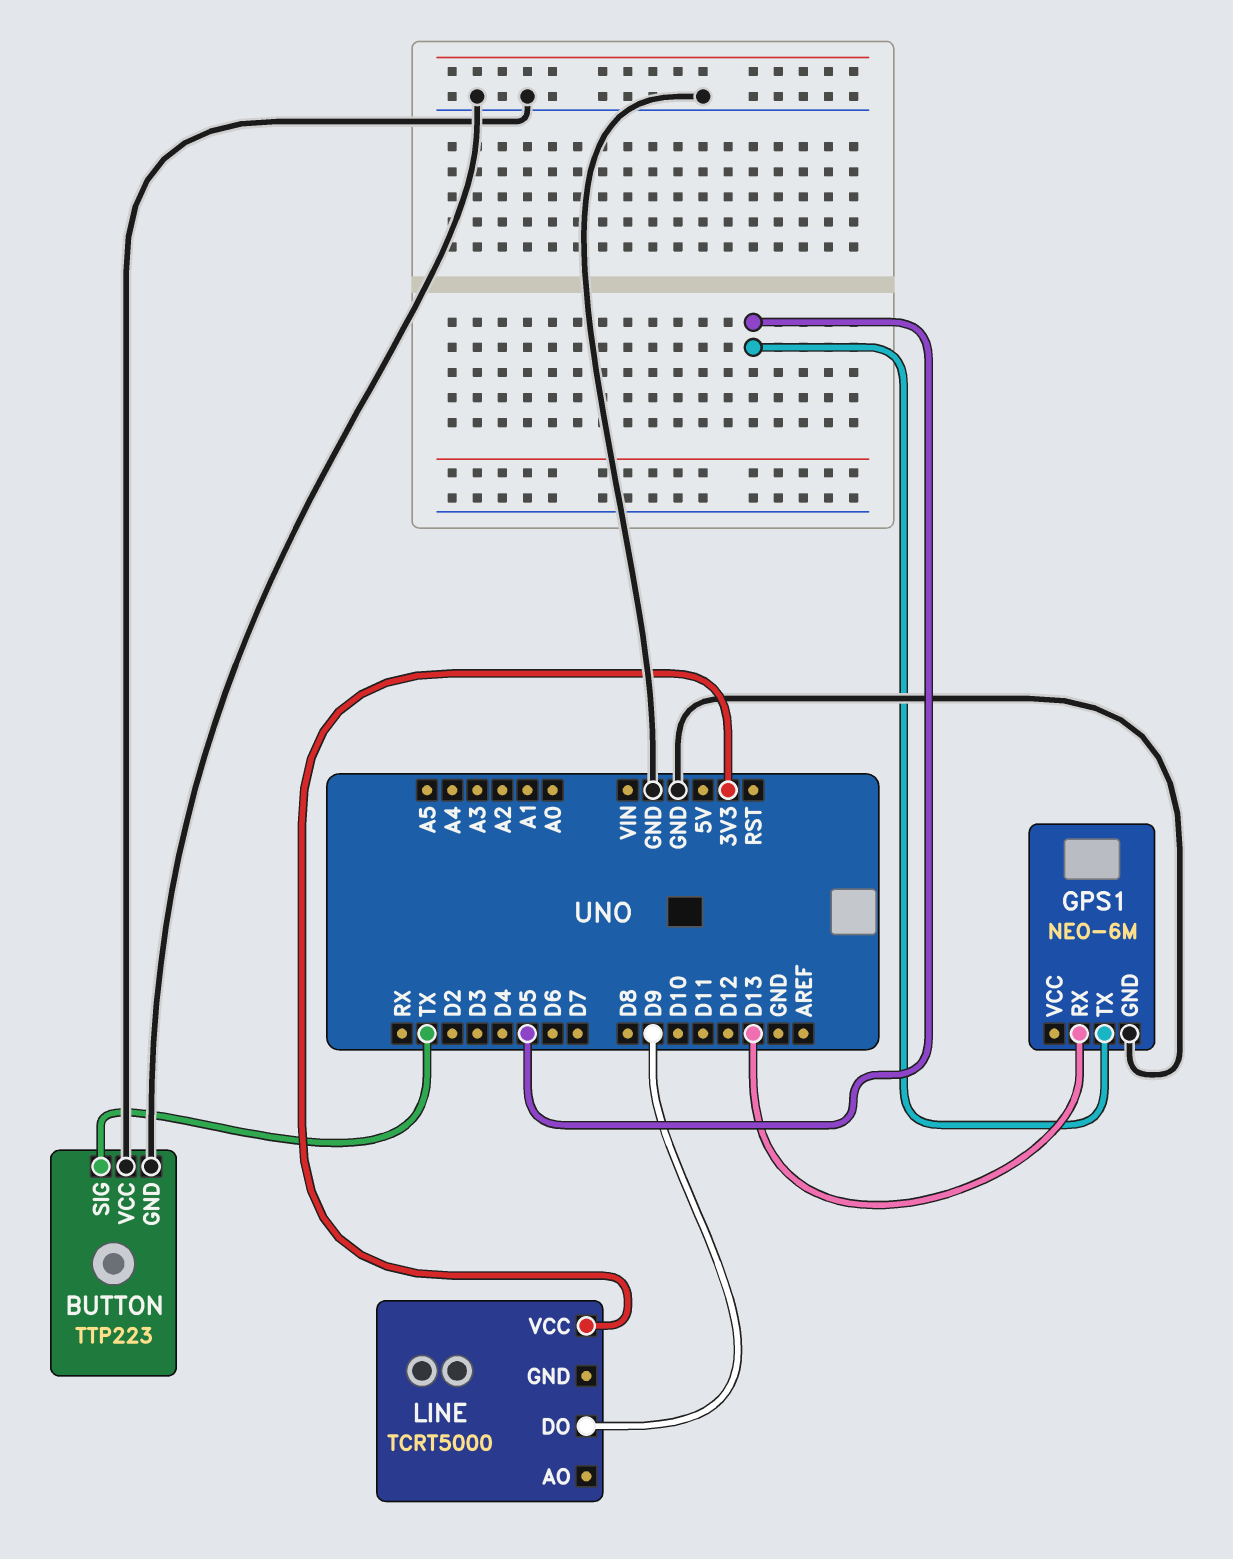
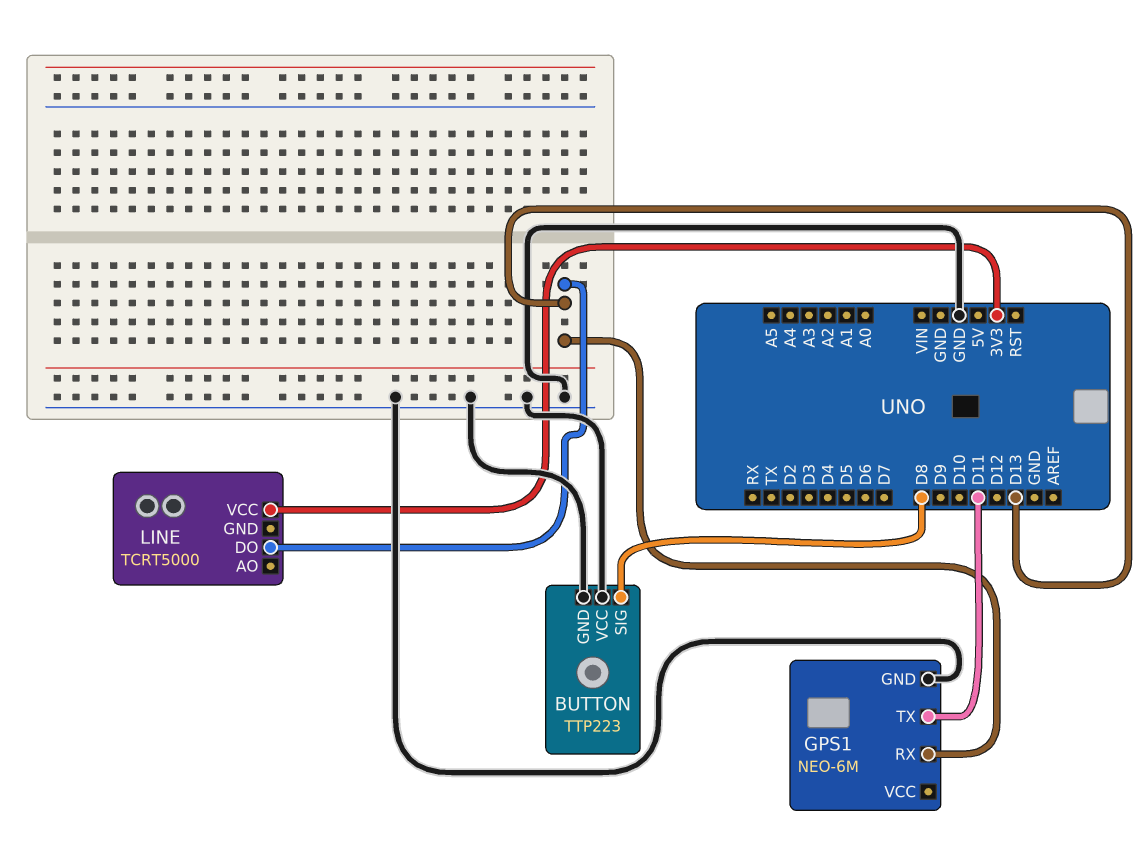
BUTTON pin SIG: TX -> D8
GPS1 pin TX: D5 -> D11
LINE pin DO: D9 -> D13

